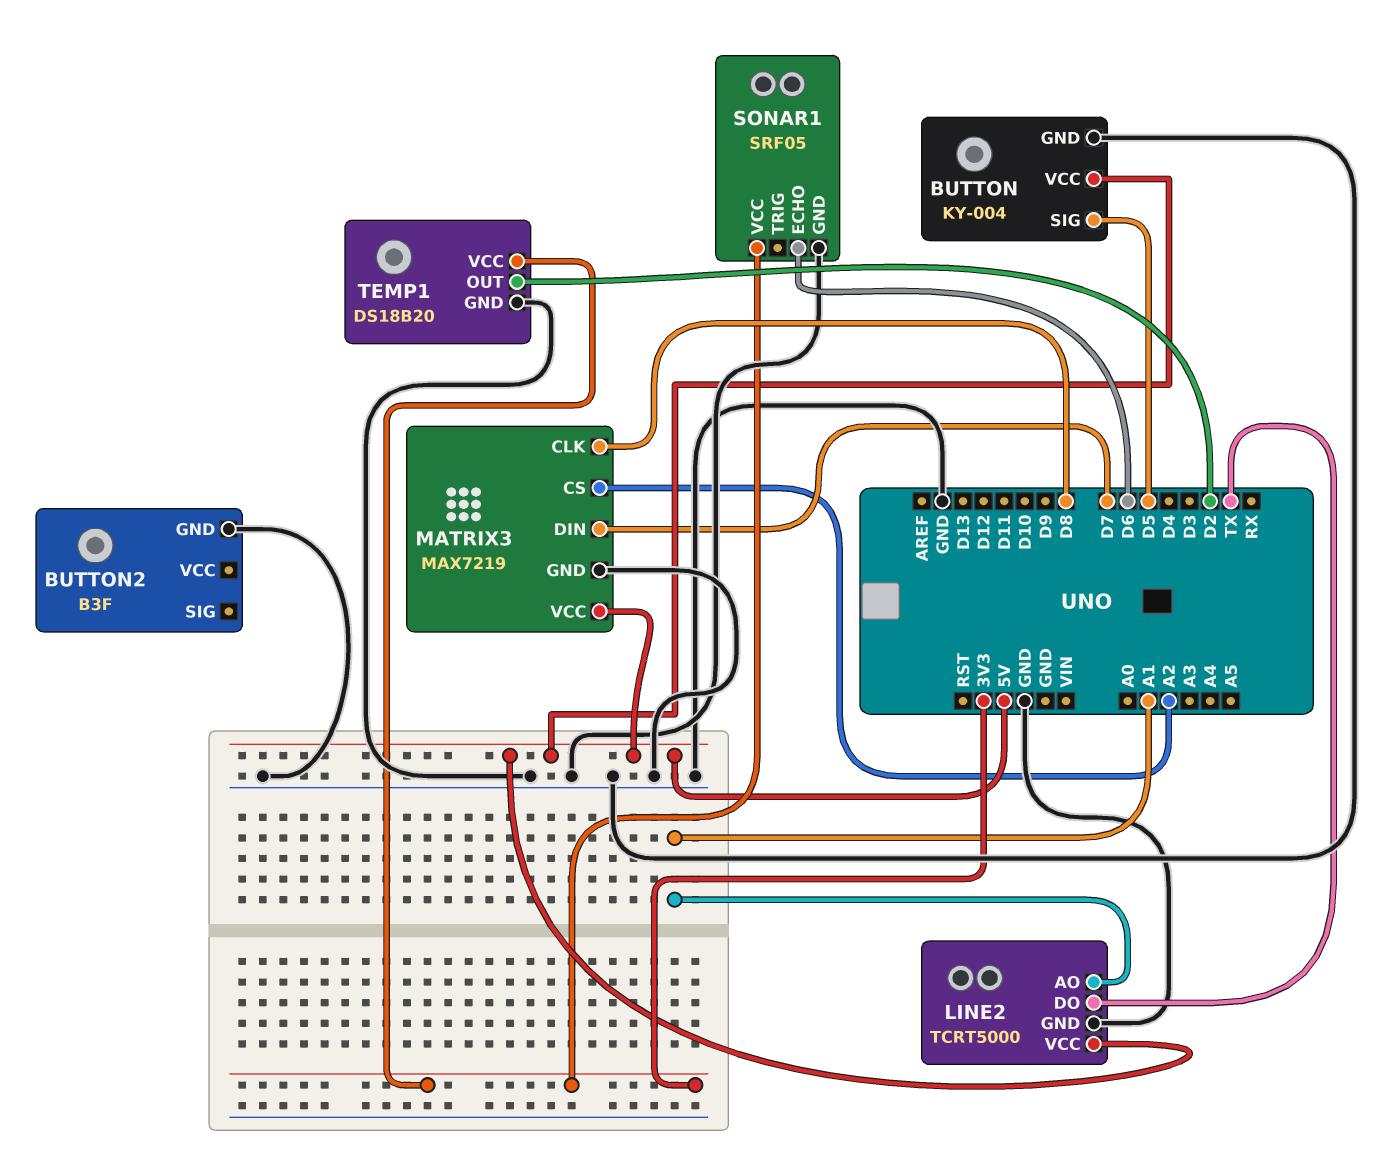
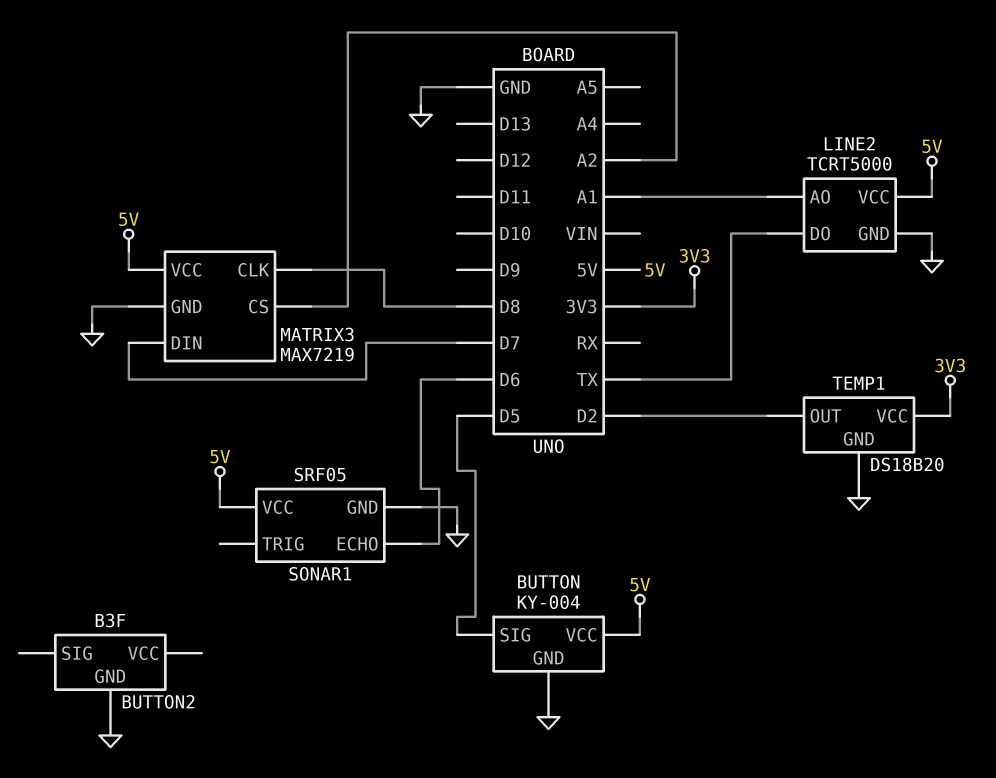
SONAR1 pin VCC: 3V3 -> 5V

